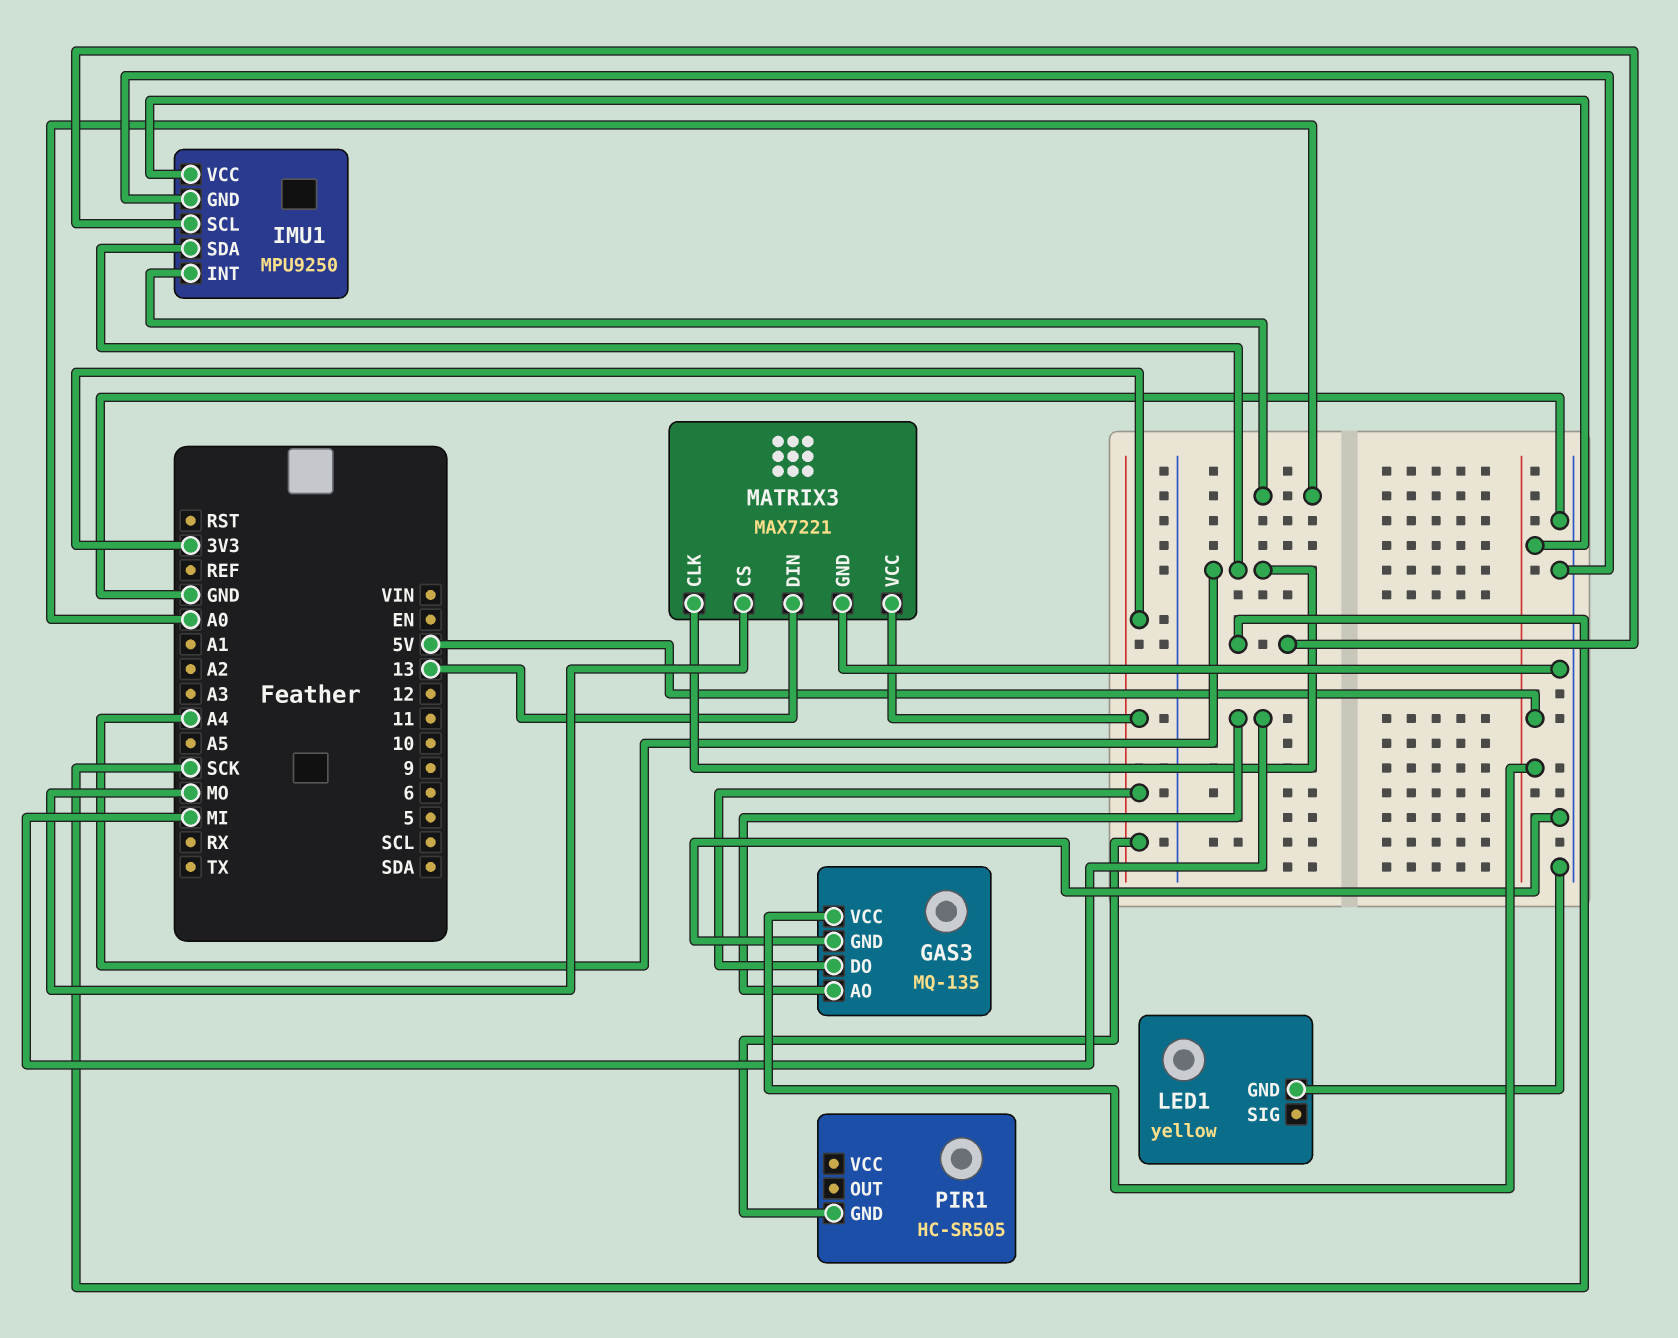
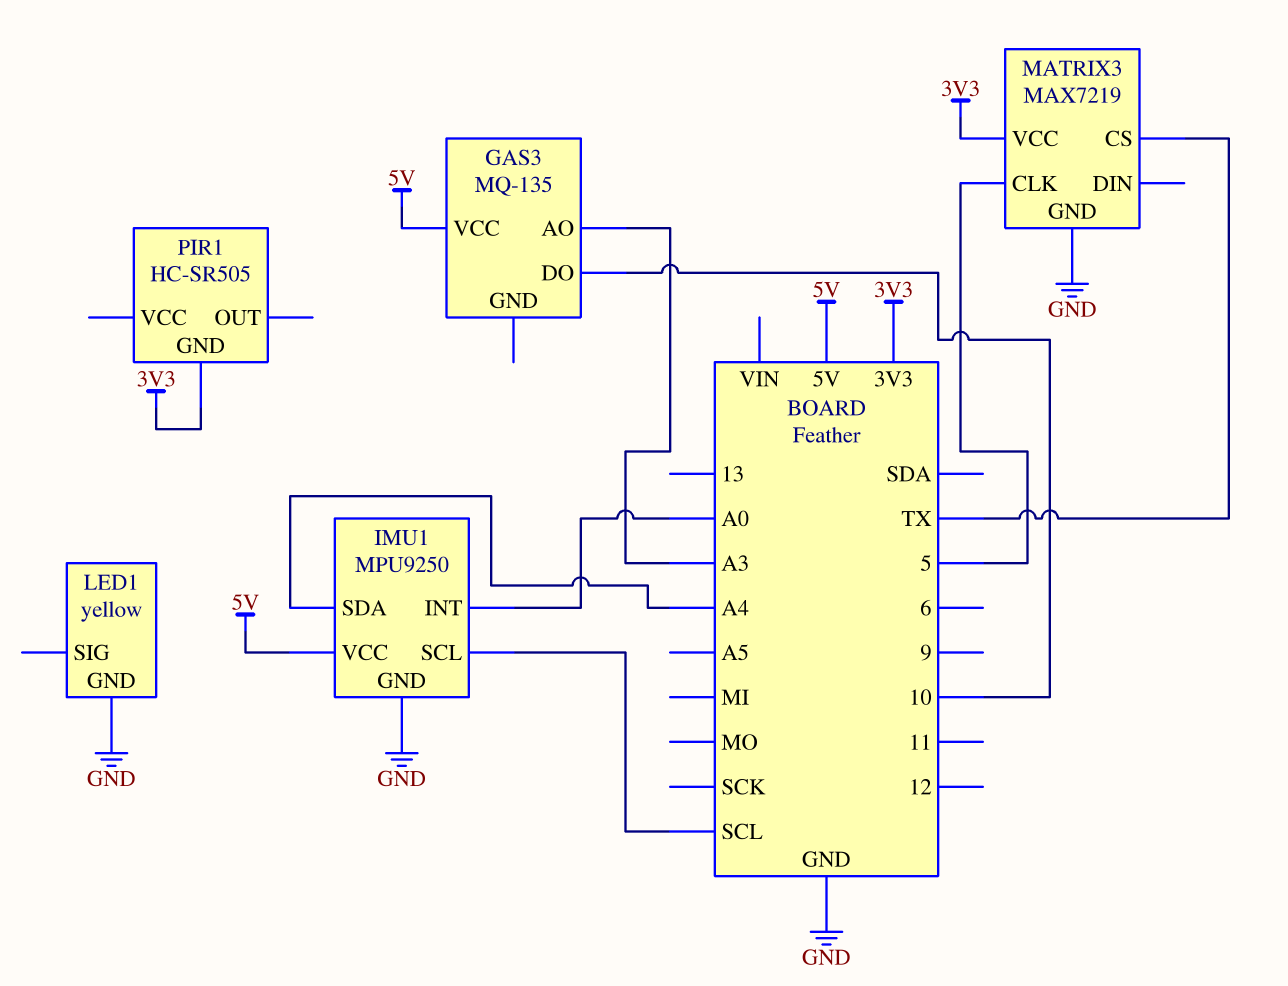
GAS3 pin AO: MI -> A3
GAS3 pin DO: 3V3 -> 10
GAS3 pin GND: GND -> none
IMU1 pin SCL: SCK -> SCL
MATRIX3: MAX7221 -> MAX7219
MATRIX3 pin CLK: A4 -> 5
MATRIX3 pin CS: MO -> TX
MATRIX3 pin DIN: 13 -> none

